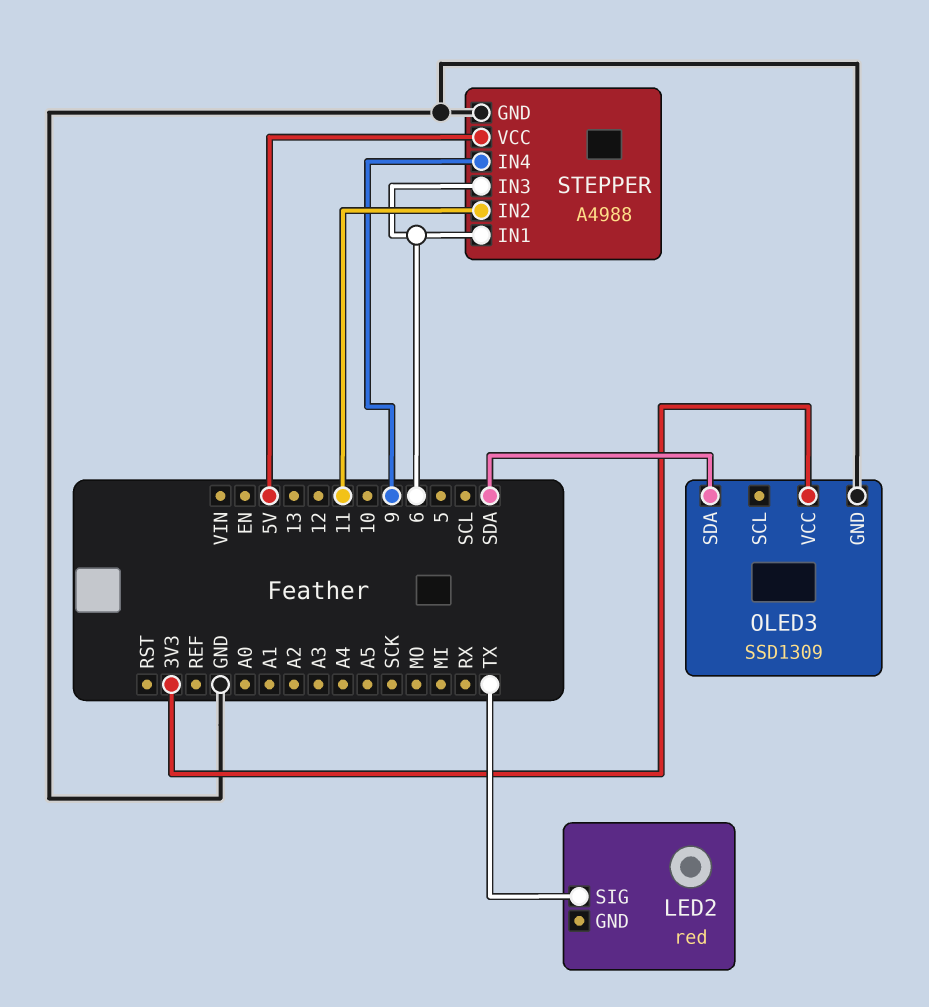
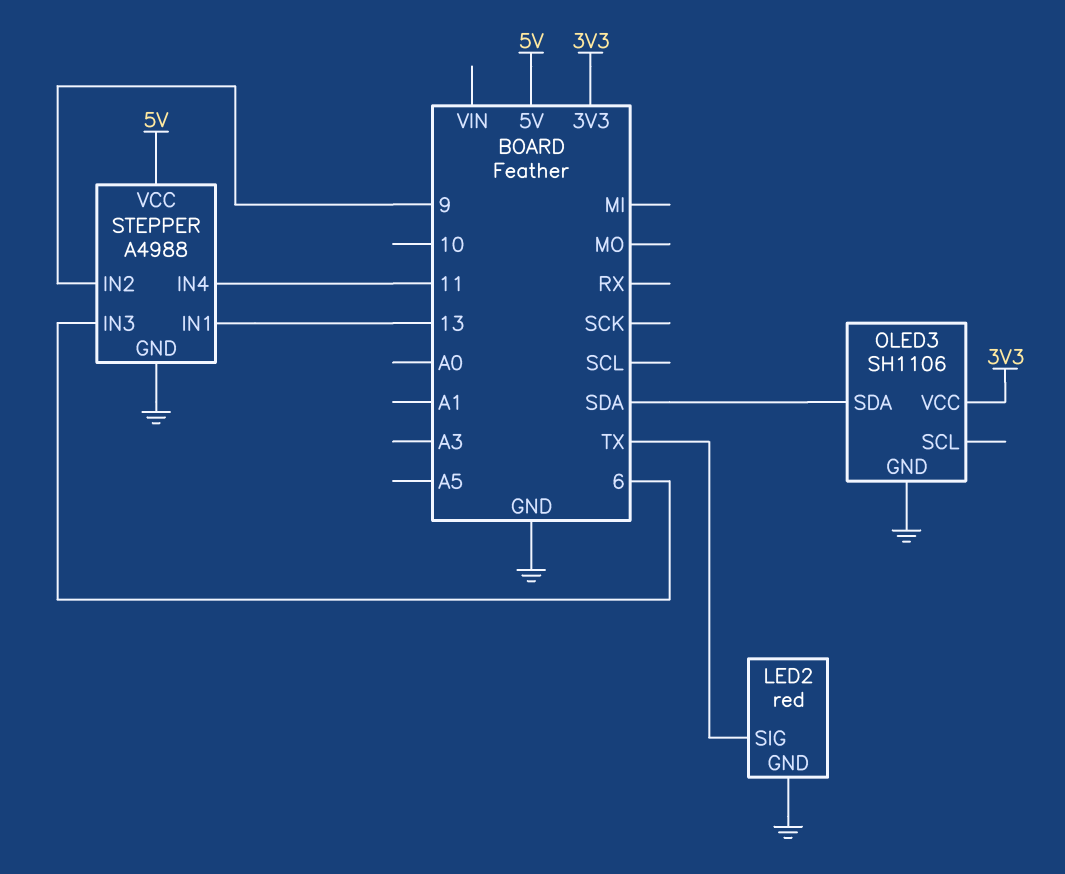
LED2 pin GND: none -> GND
OLED3: SSD1309 -> SH1106
STEPPER pin IN1: 6 -> 13
STEPPER pin IN2: 11 -> 9
STEPPER pin IN4: 9 -> 11

